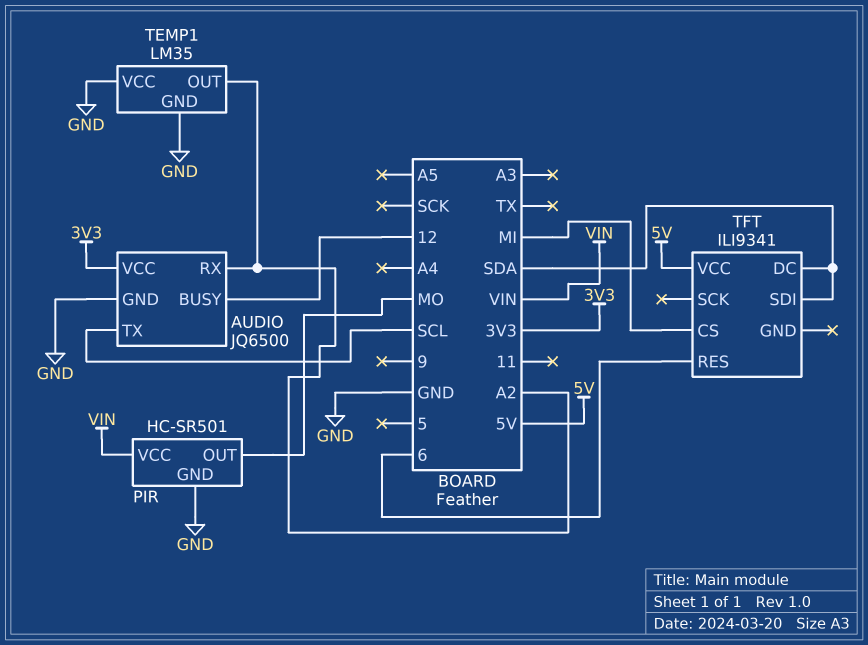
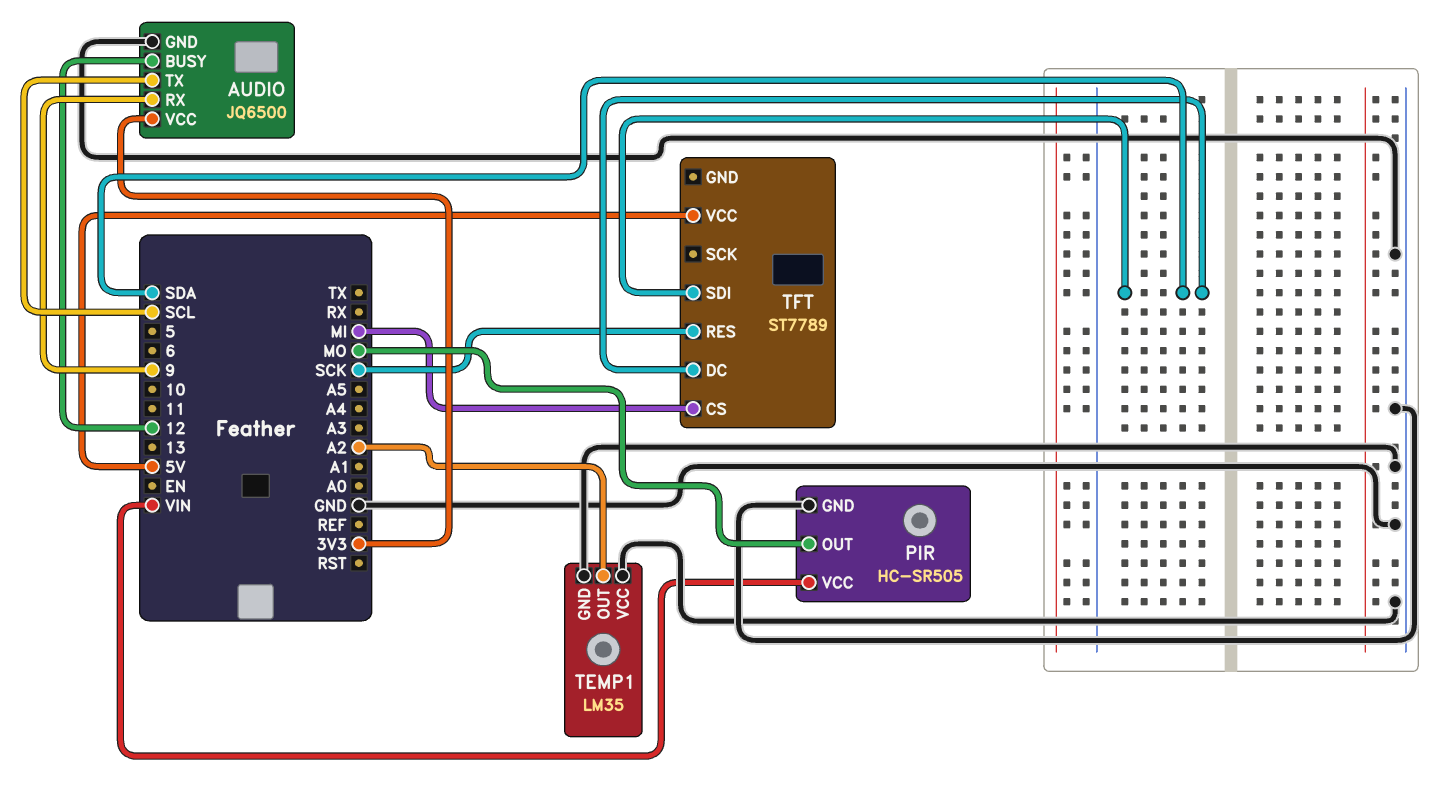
AUDIO pin RX: A2 -> 9
PIR: HC-SR501 -> HC-SR505
TFT: ILI9341 -> ST7789
TFT pin RES: 6 -> SCK

